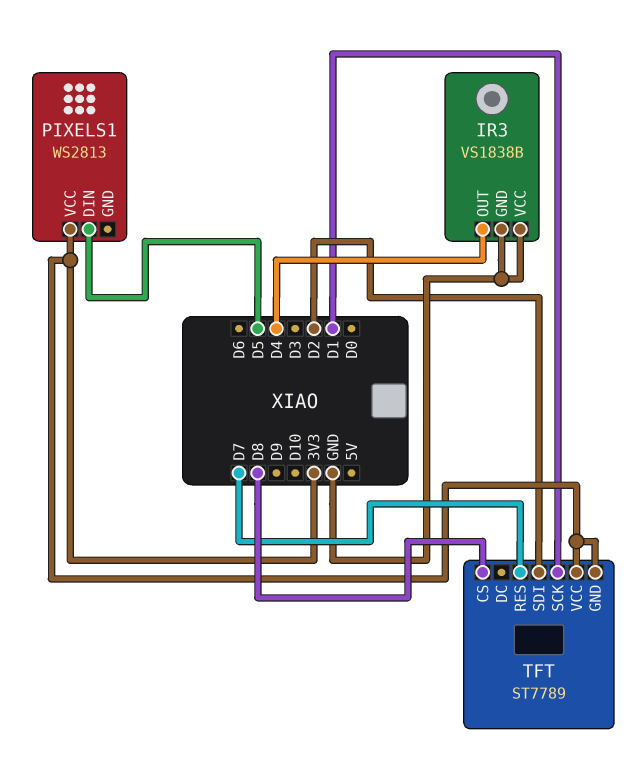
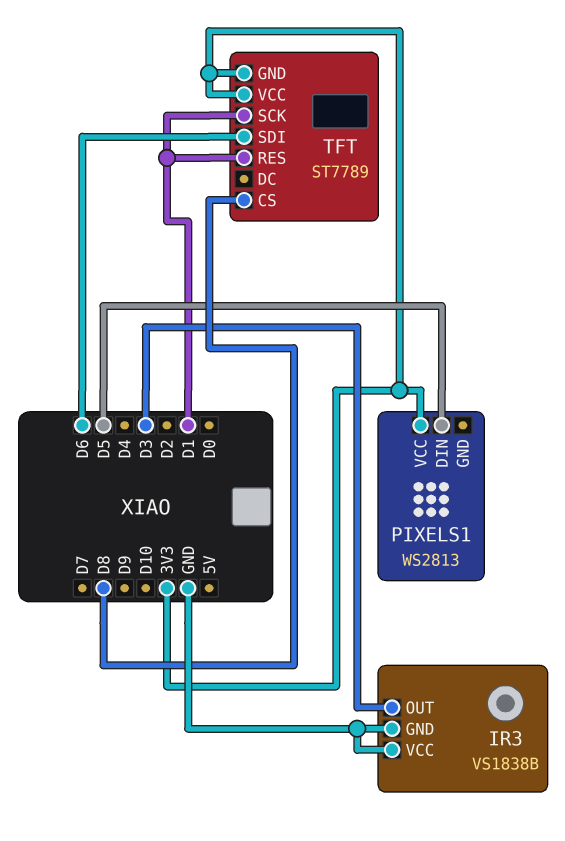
IR3 pin OUT: D4 -> D3
TFT pin RES: D7 -> D1
TFT pin SDI: D2 -> D6

